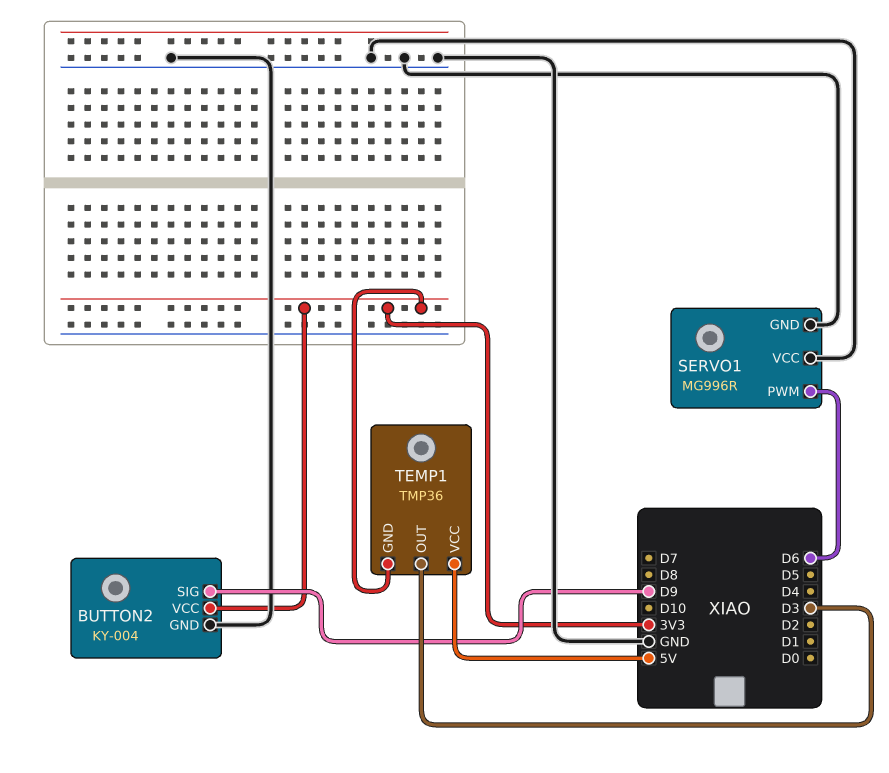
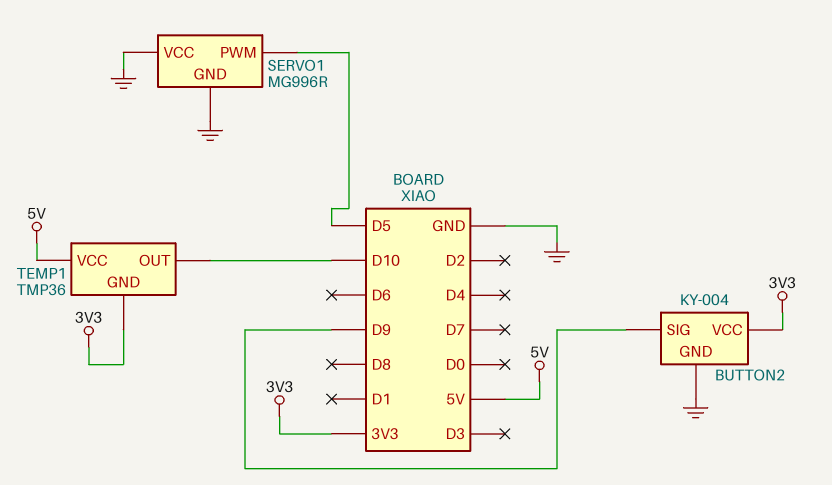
SERVO1 pin PWM: D6 -> D5
TEMP1 pin OUT: D3 -> D10

